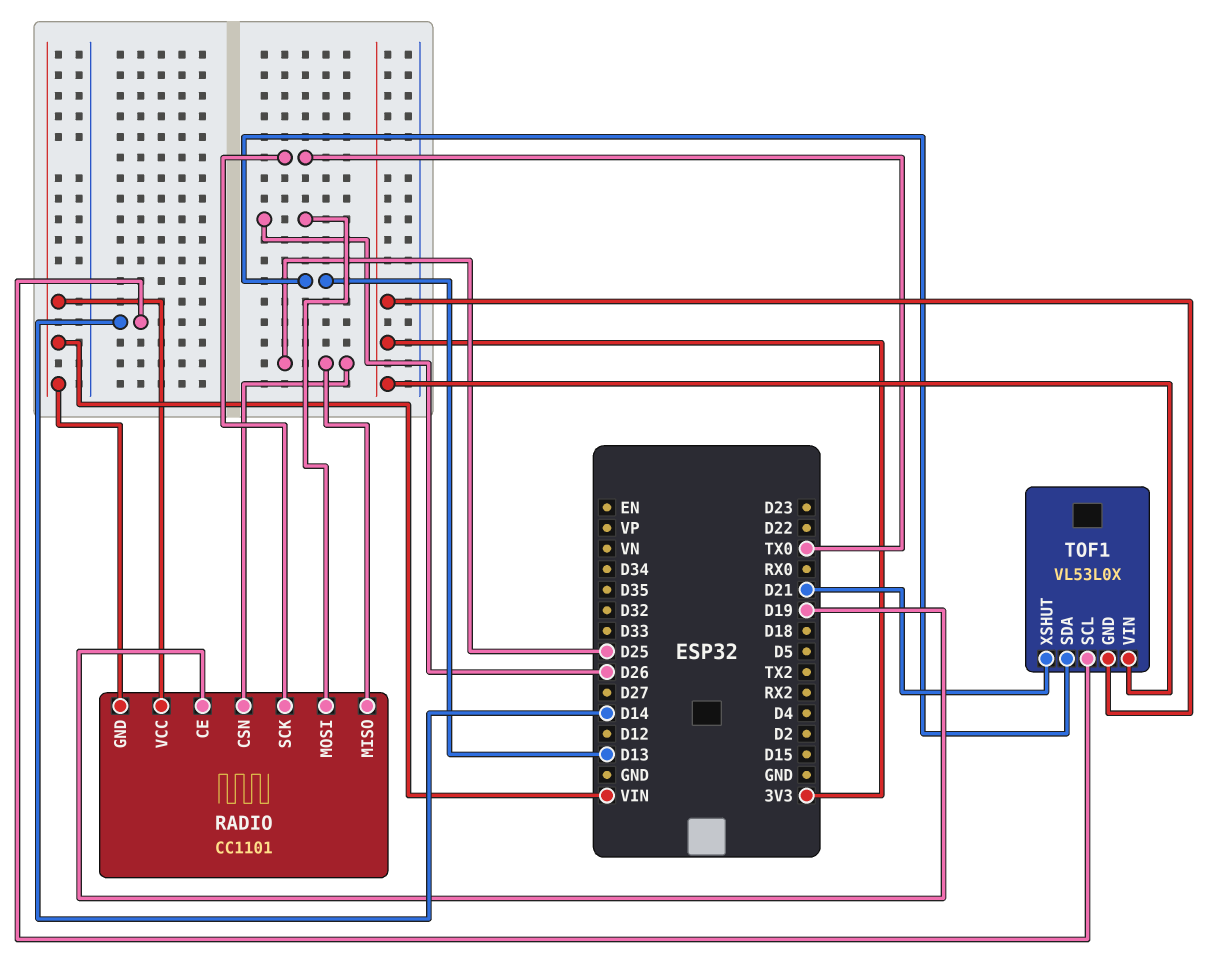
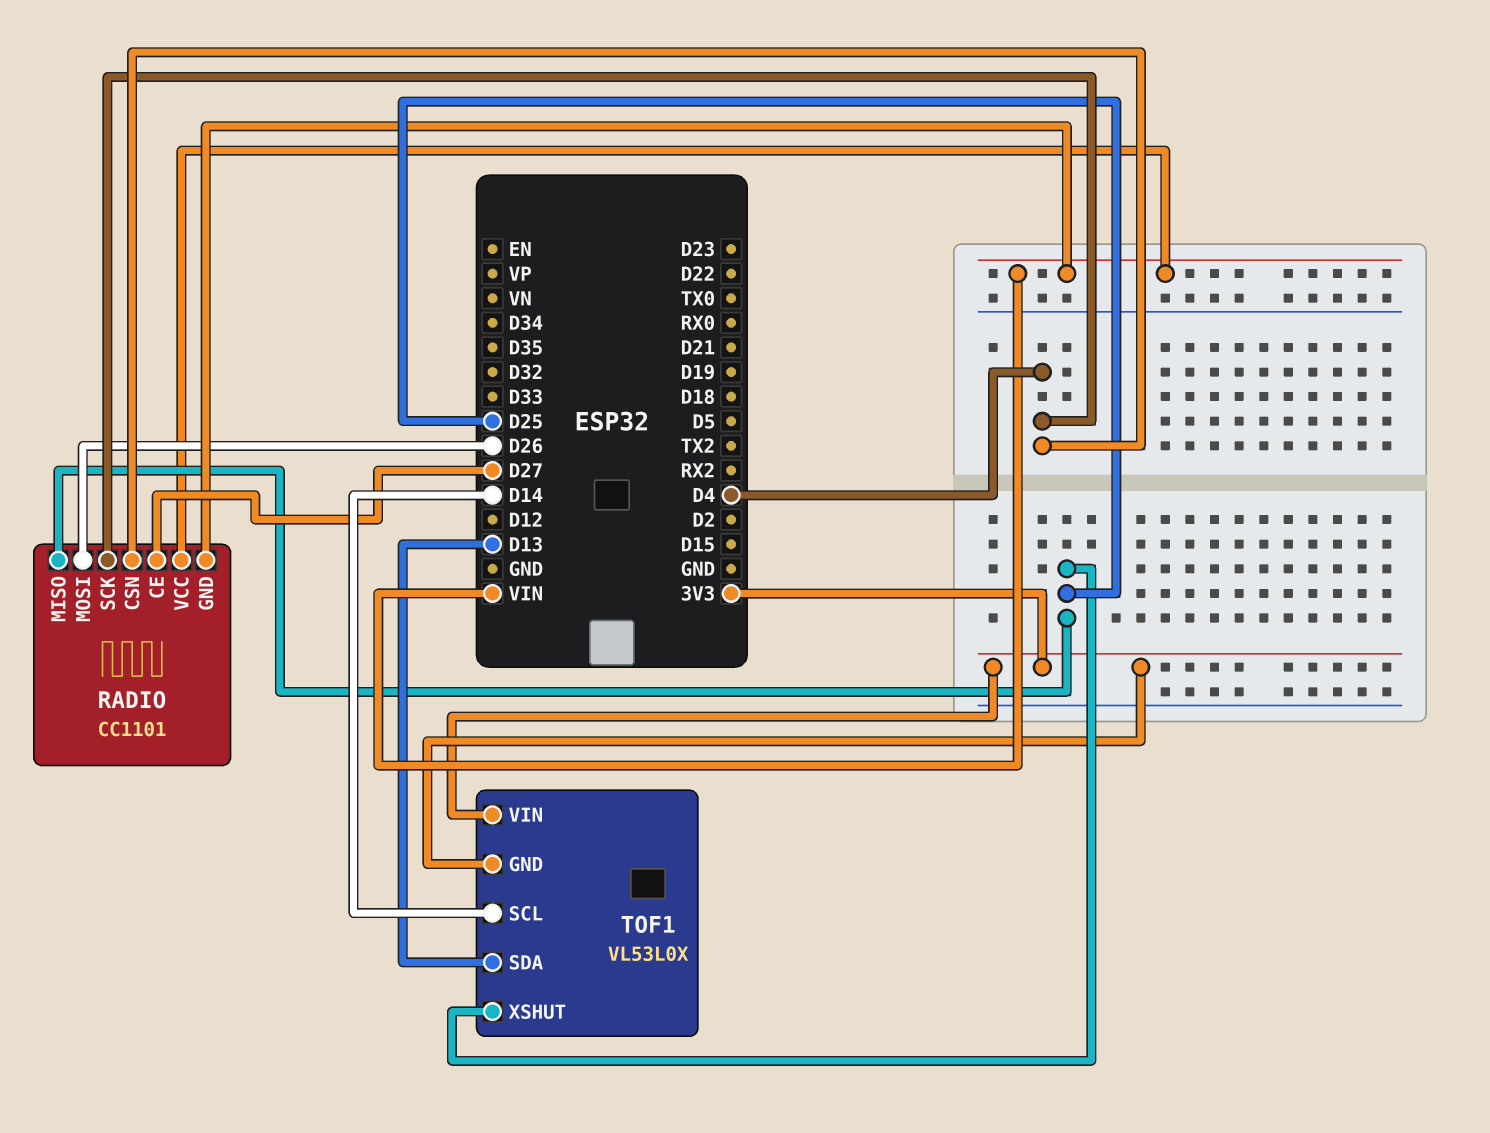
RADIO pin CE: D19 -> D27
RADIO pin CSN: D25 -> D4
RADIO pin SCK: TX0 -> D4
TOF1 pin XSHUT: D21 -> D25

